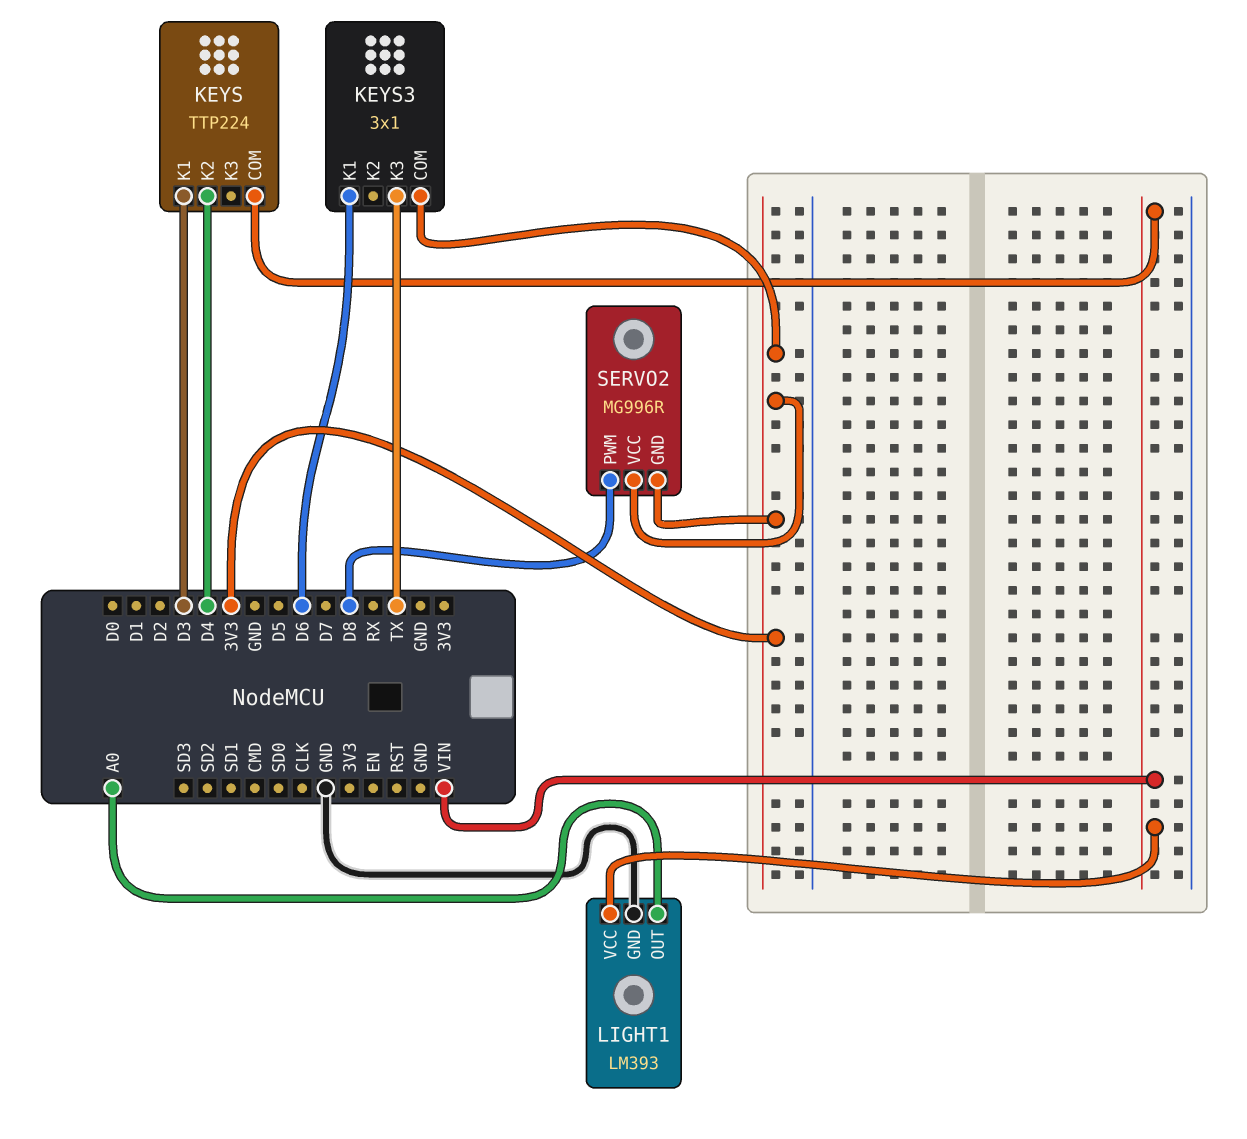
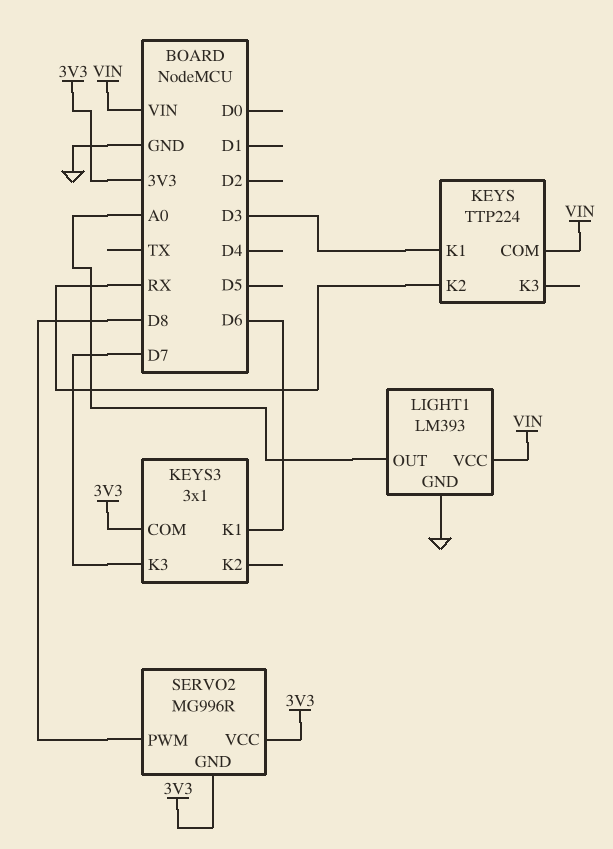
KEYS pin K2: D4 -> RX
KEYS3 pin K3: TX -> D7

